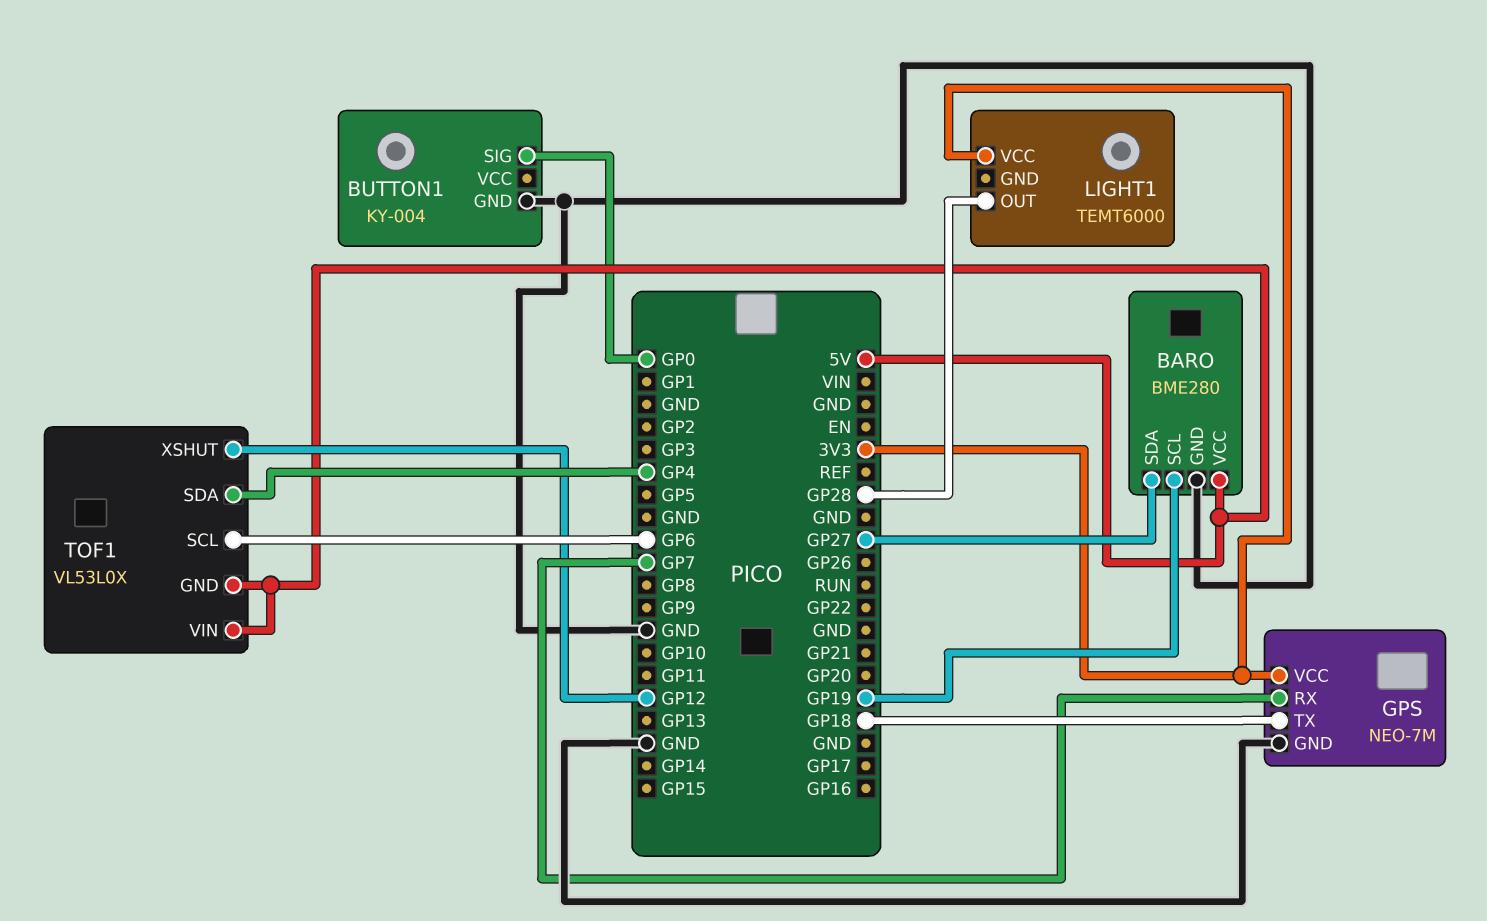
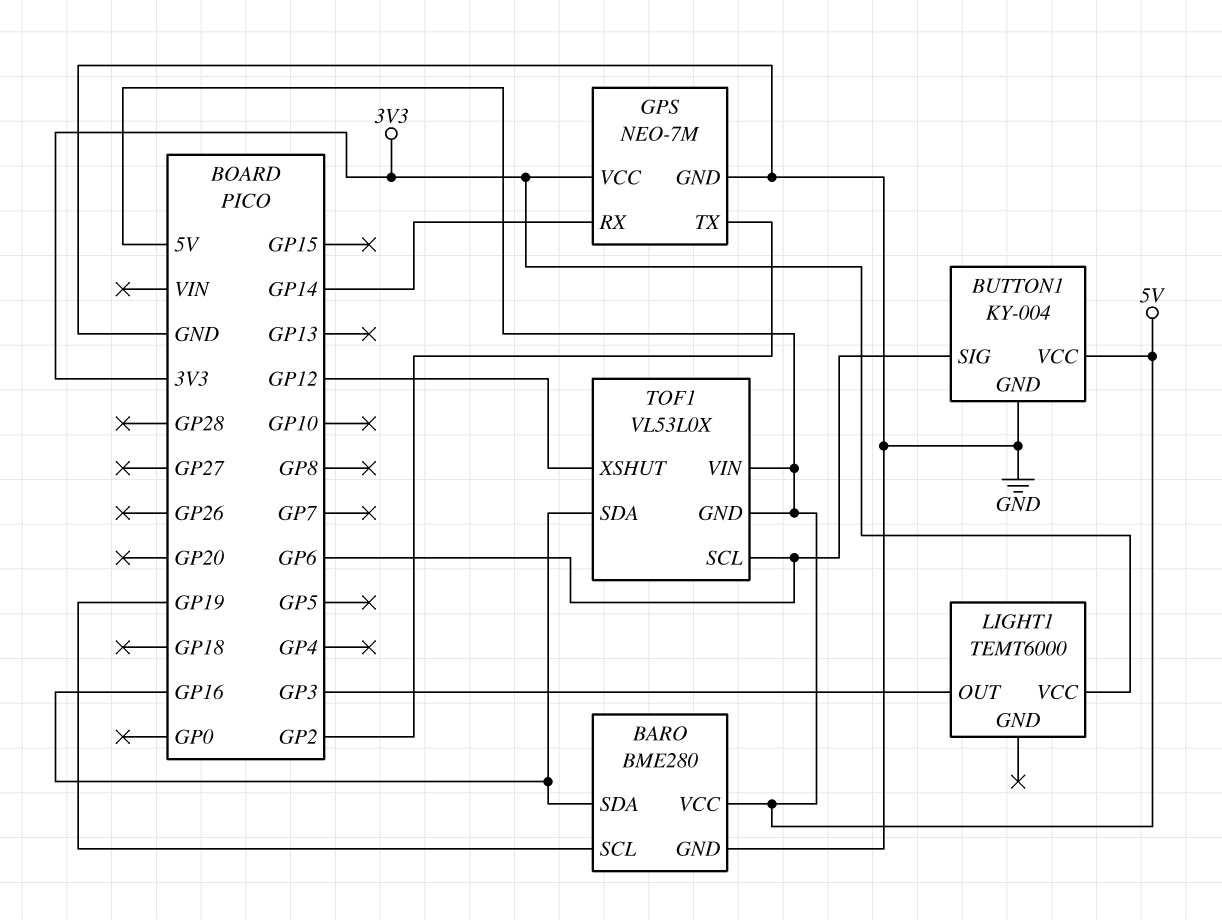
BARO pin SDA: GP27 -> GP16
BUTTON1 pin SIG: GP0 -> GP6
BUTTON1 pin VCC: none -> 5V
GPS pin RX: GP7 -> GP14
GPS pin TX: GP18 -> GP2
LIGHT1 pin OUT: GP28 -> GP3
TOF1 pin SDA: GP4 -> GP16

